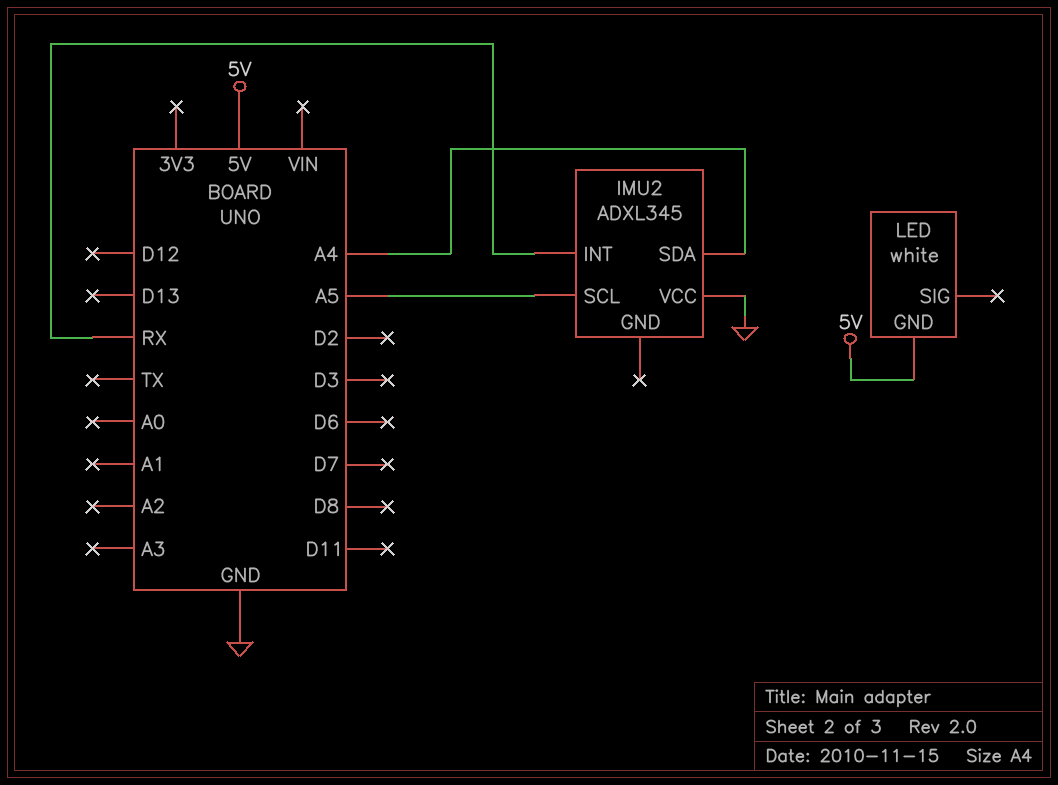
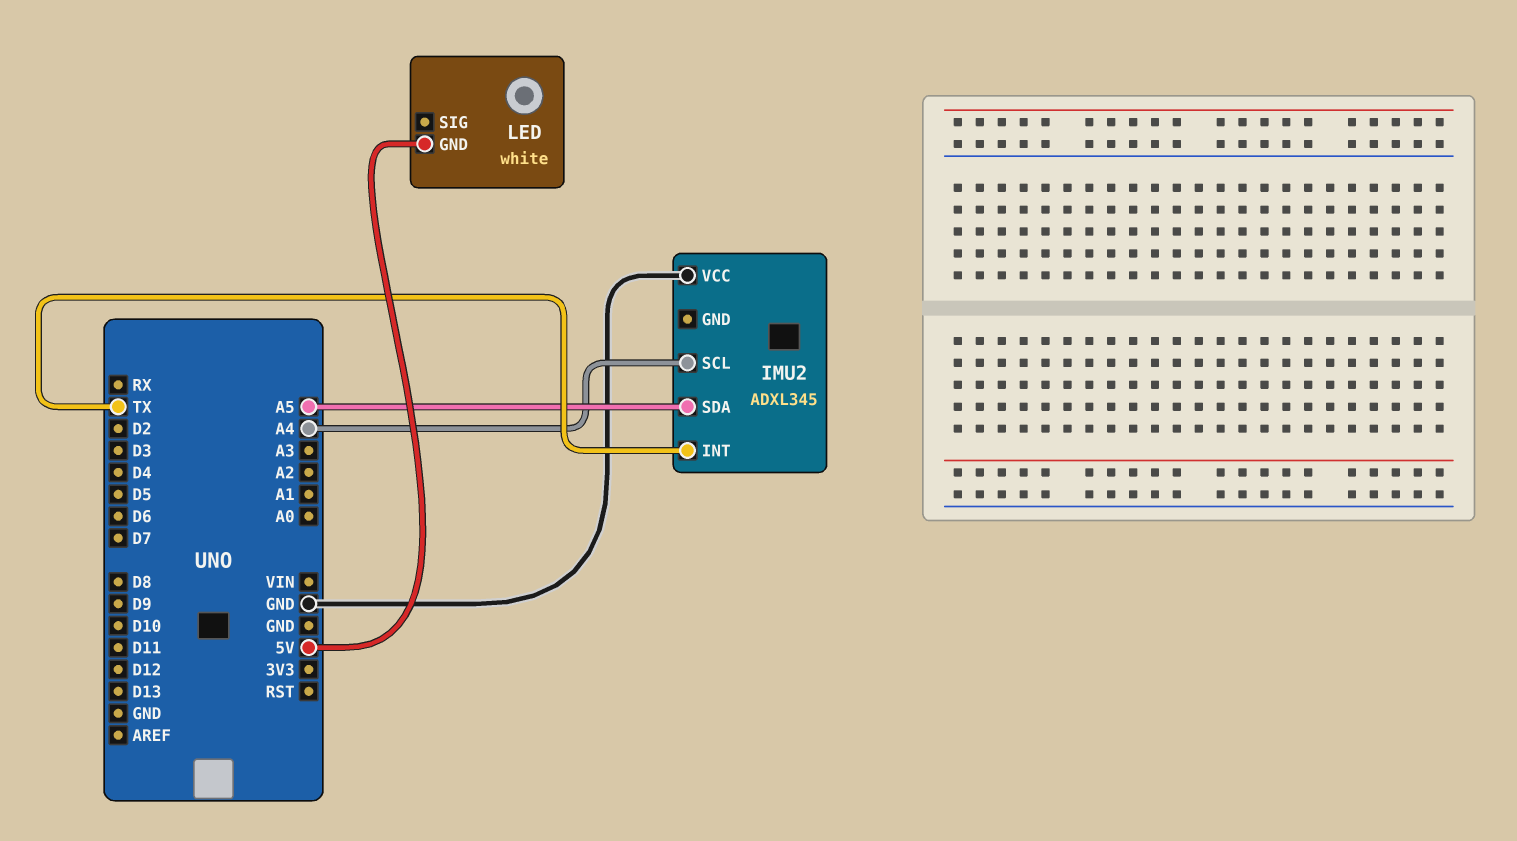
IMU2 pin INT: RX -> TX
IMU2 pin SCL: A5 -> A4
IMU2 pin SDA: A4 -> A5

